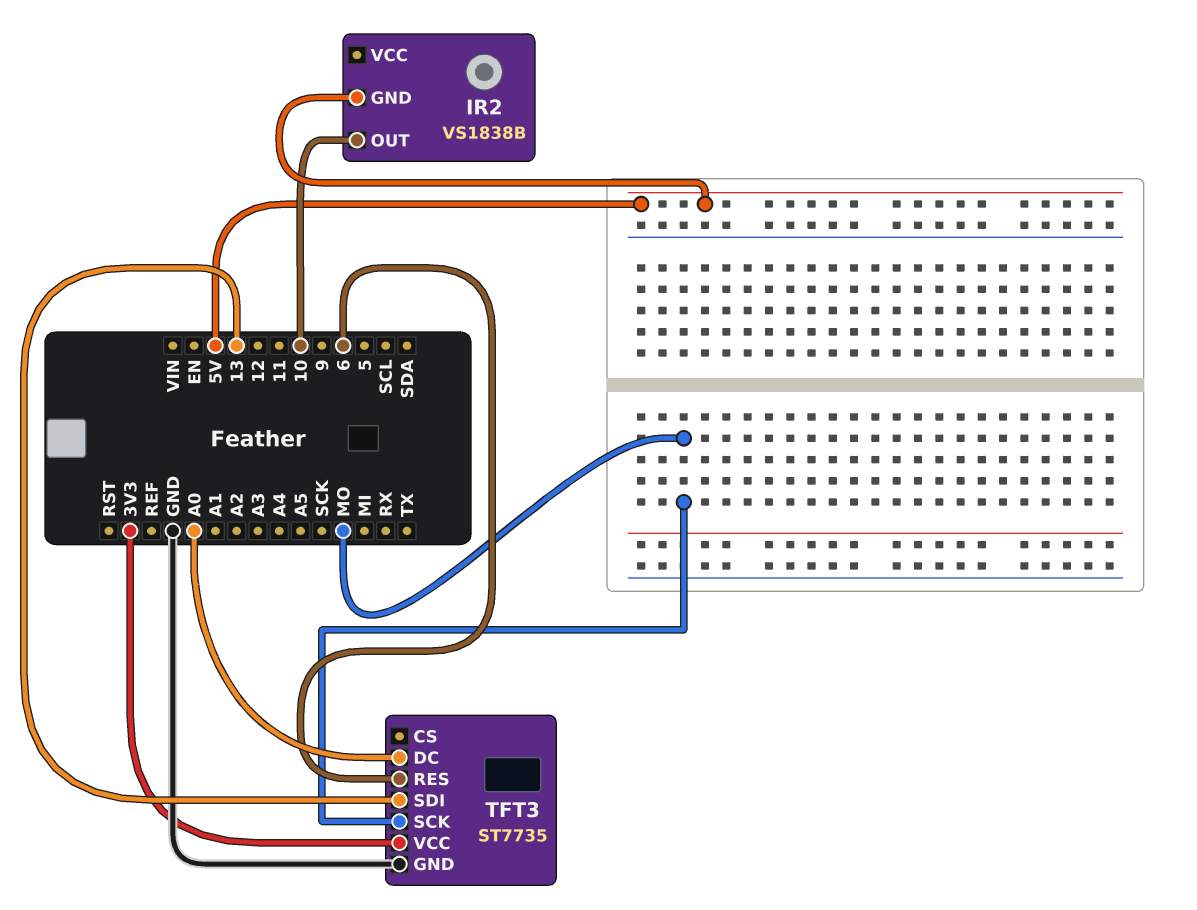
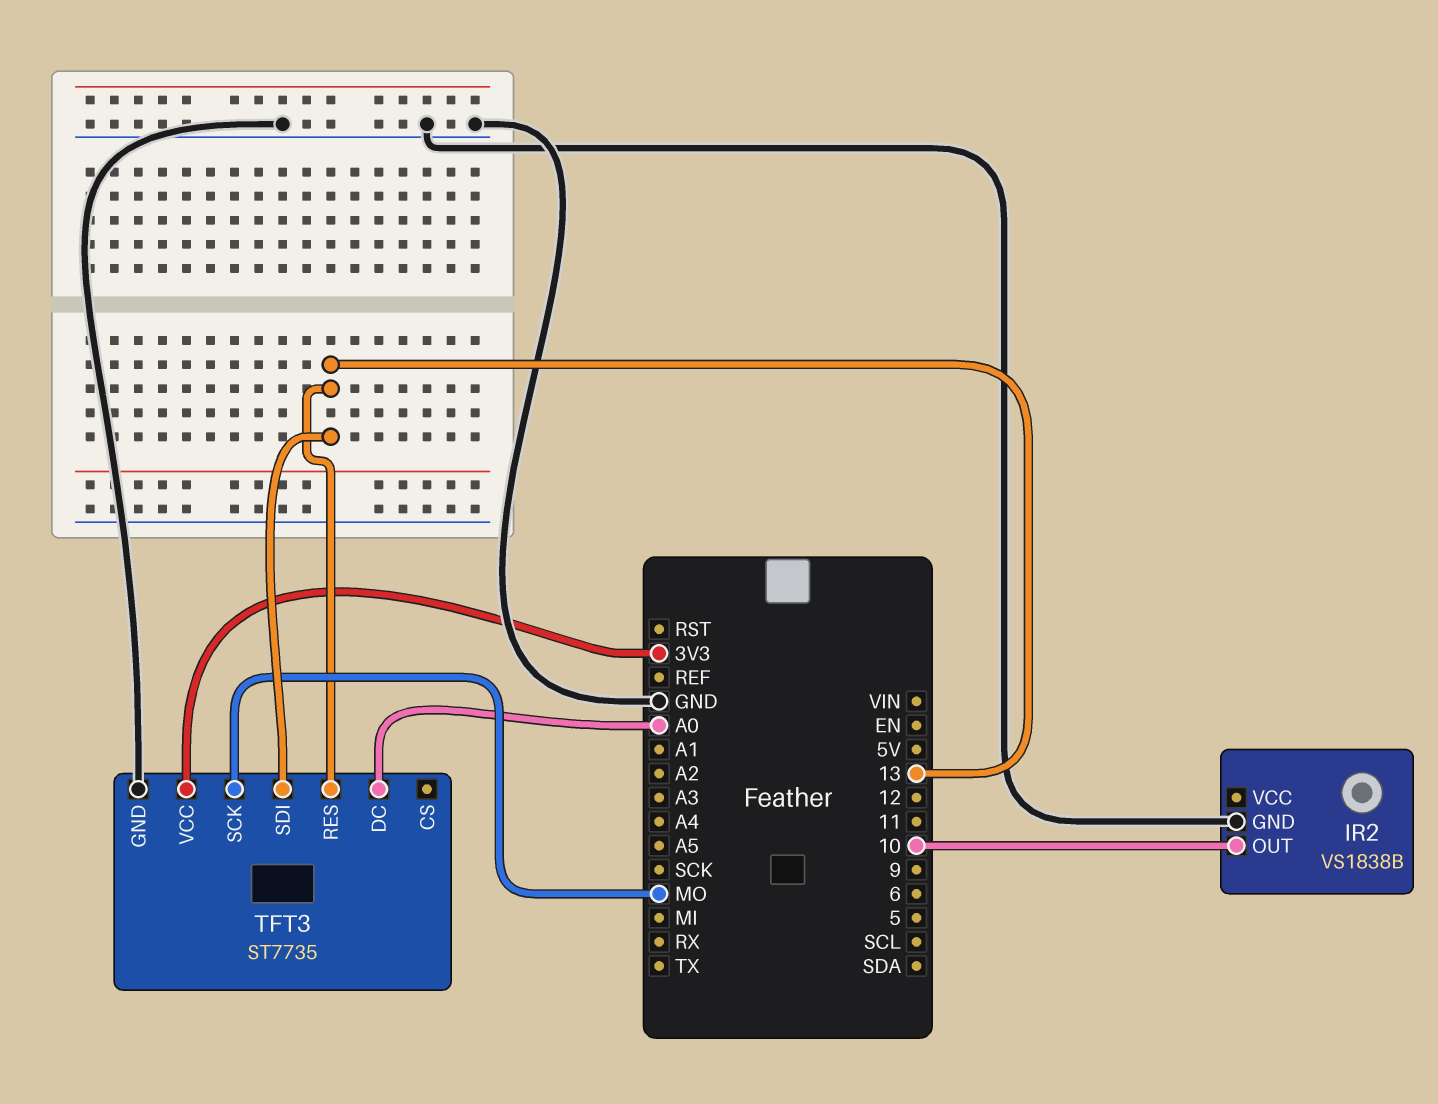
IR2 pin GND: 5V -> GND
TFT3 pin RES: 6 -> 13

